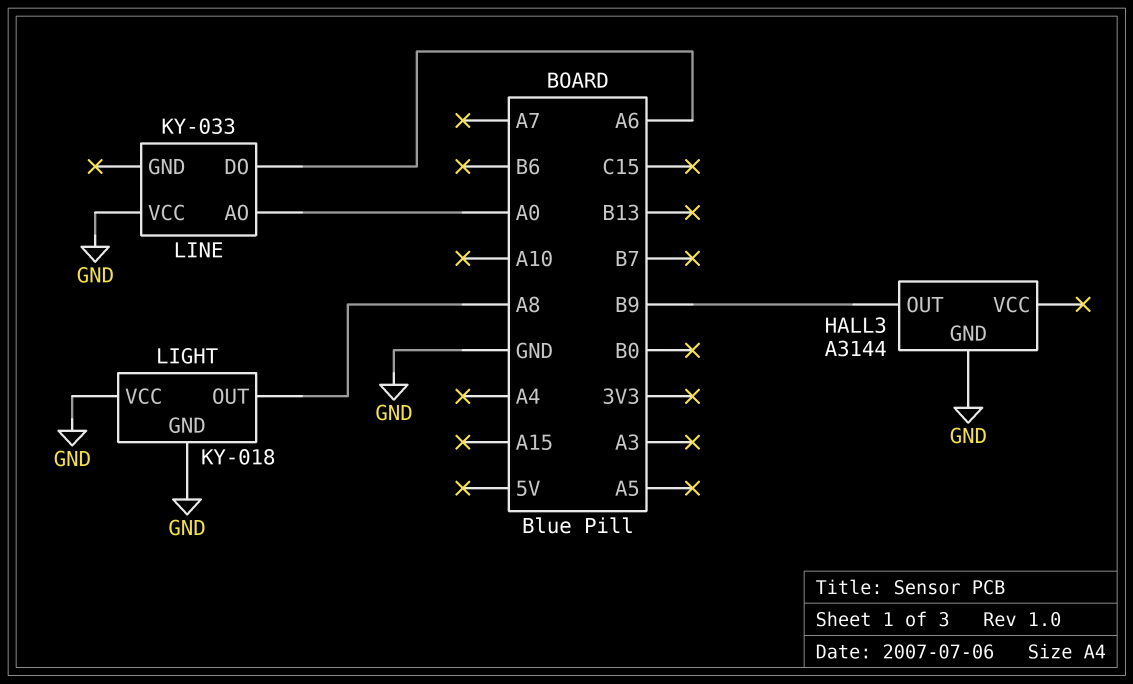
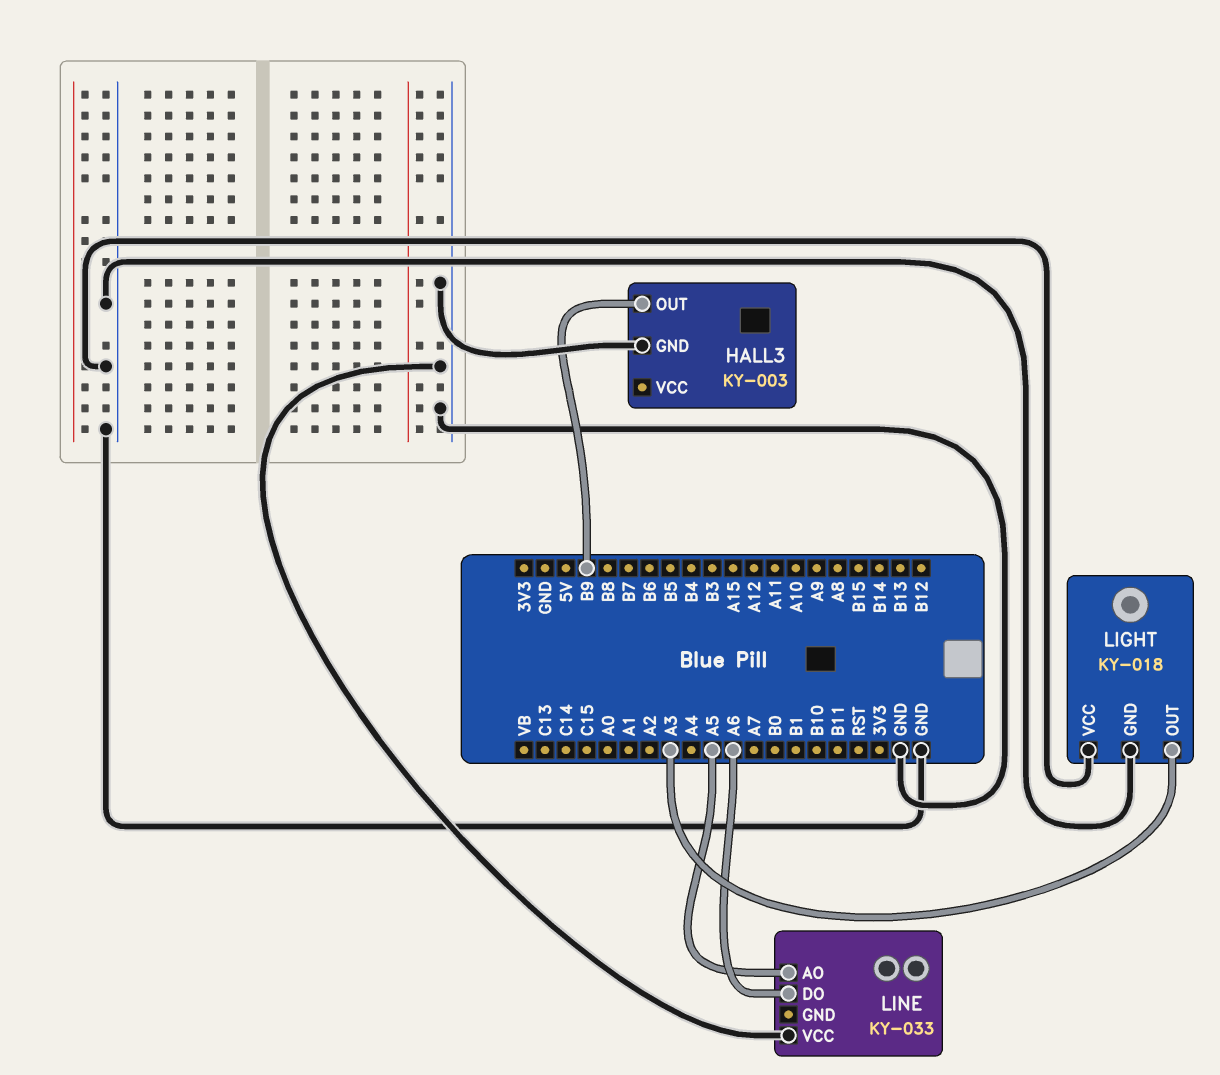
HALL3: A3144 -> KY-003
LIGHT pin OUT: A8 -> A3
LINE pin AO: A0 -> A5

